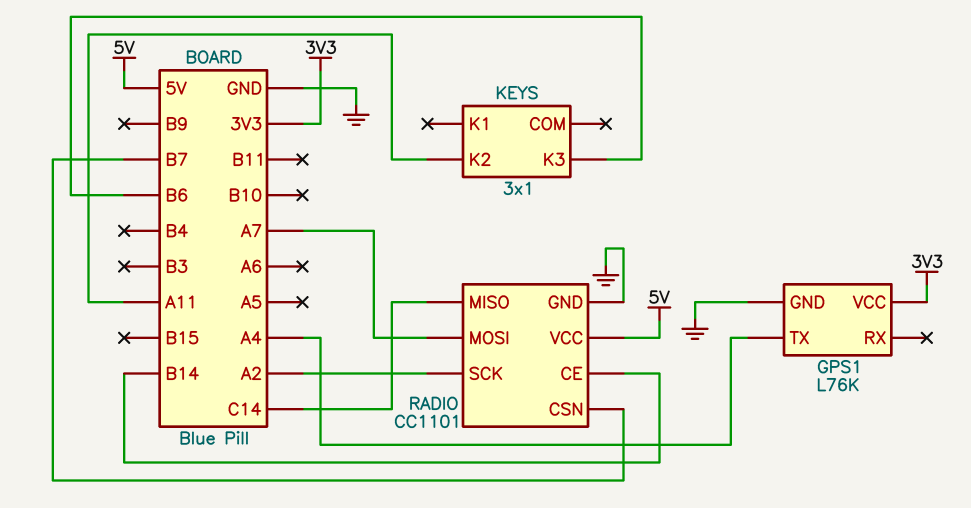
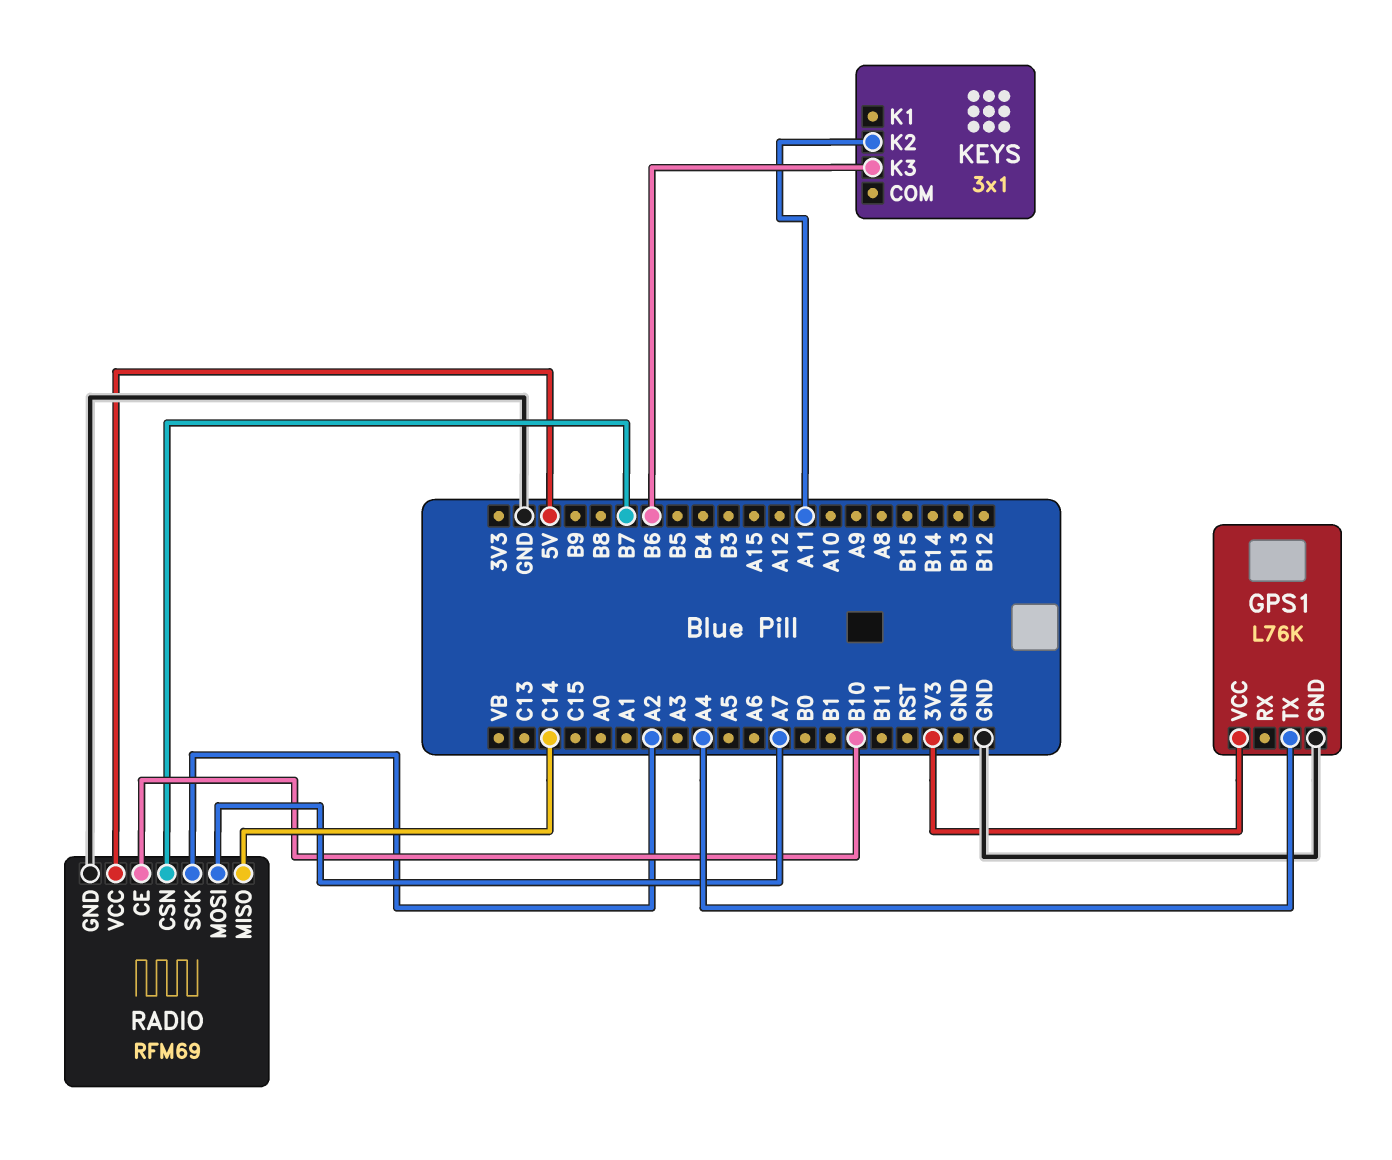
RADIO: CC1101 -> RFM69
RADIO pin CE: B14 -> B10

